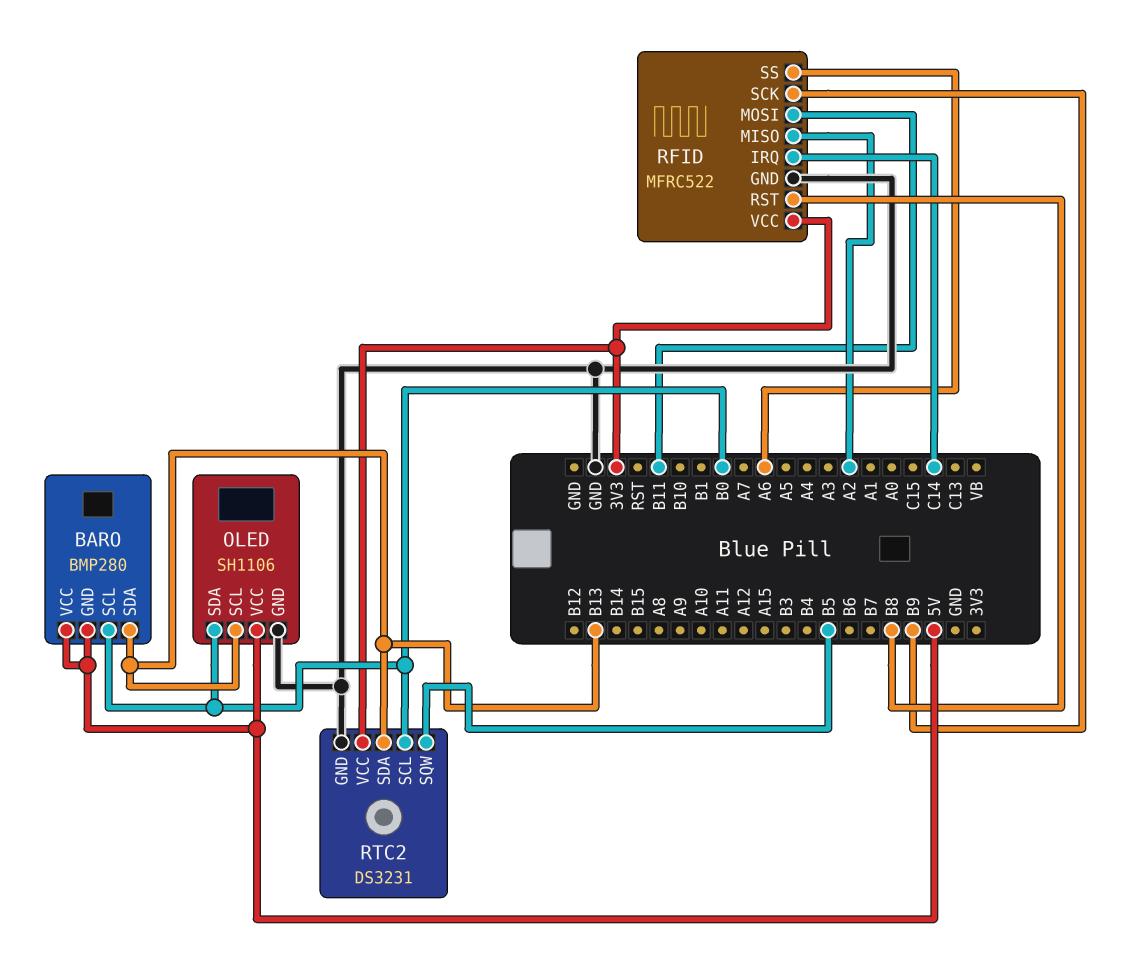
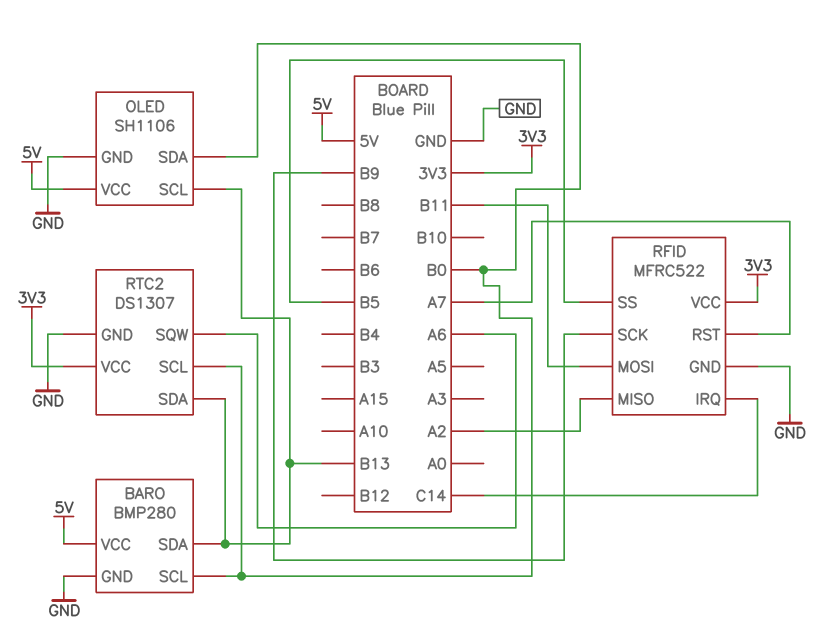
BARO pin GND: 5V -> GND
RFID pin RST: B8 -> A7
RFID pin SS: A6 -> B5
RTC2: DS3231 -> DS1307
RTC2 pin SQW: B5 -> A6

